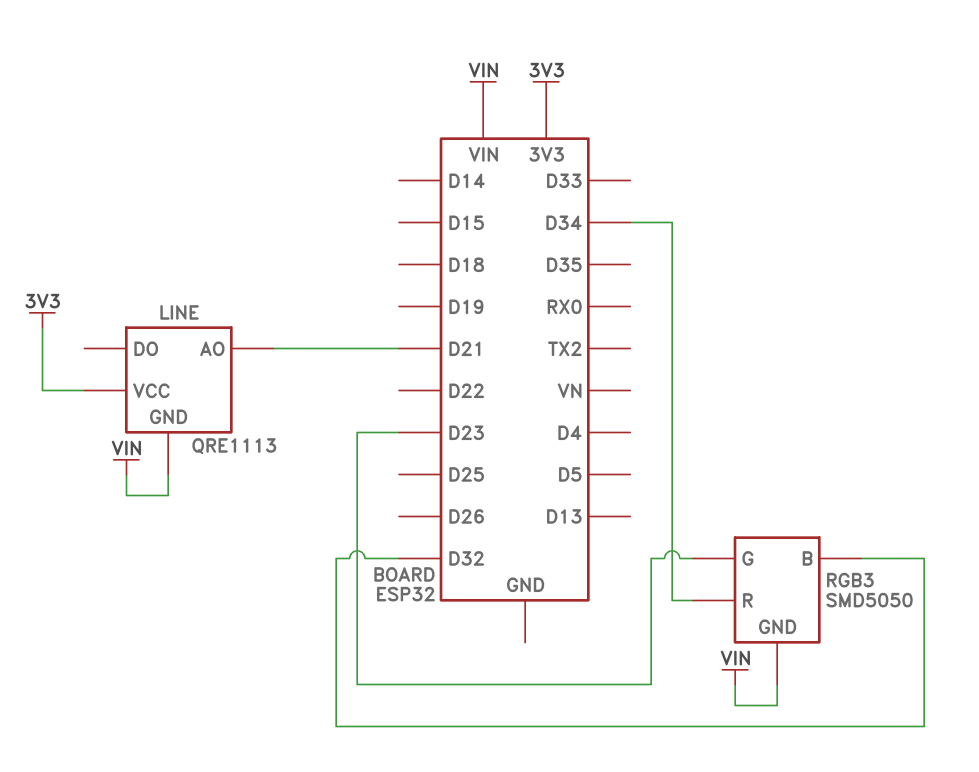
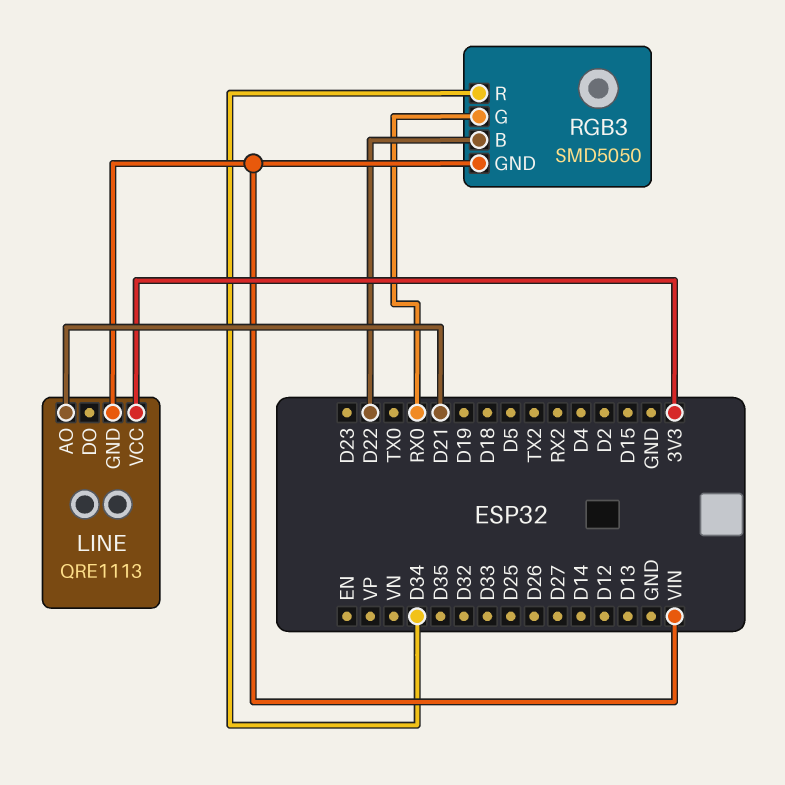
RGB3 pin B: D32 -> D22
RGB3 pin G: D23 -> RX0

